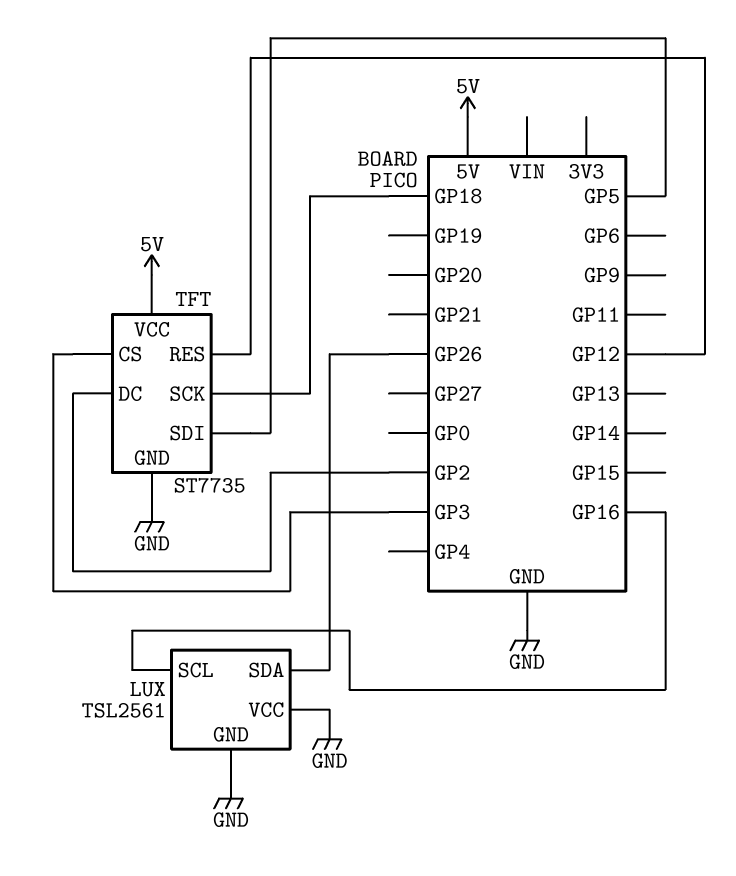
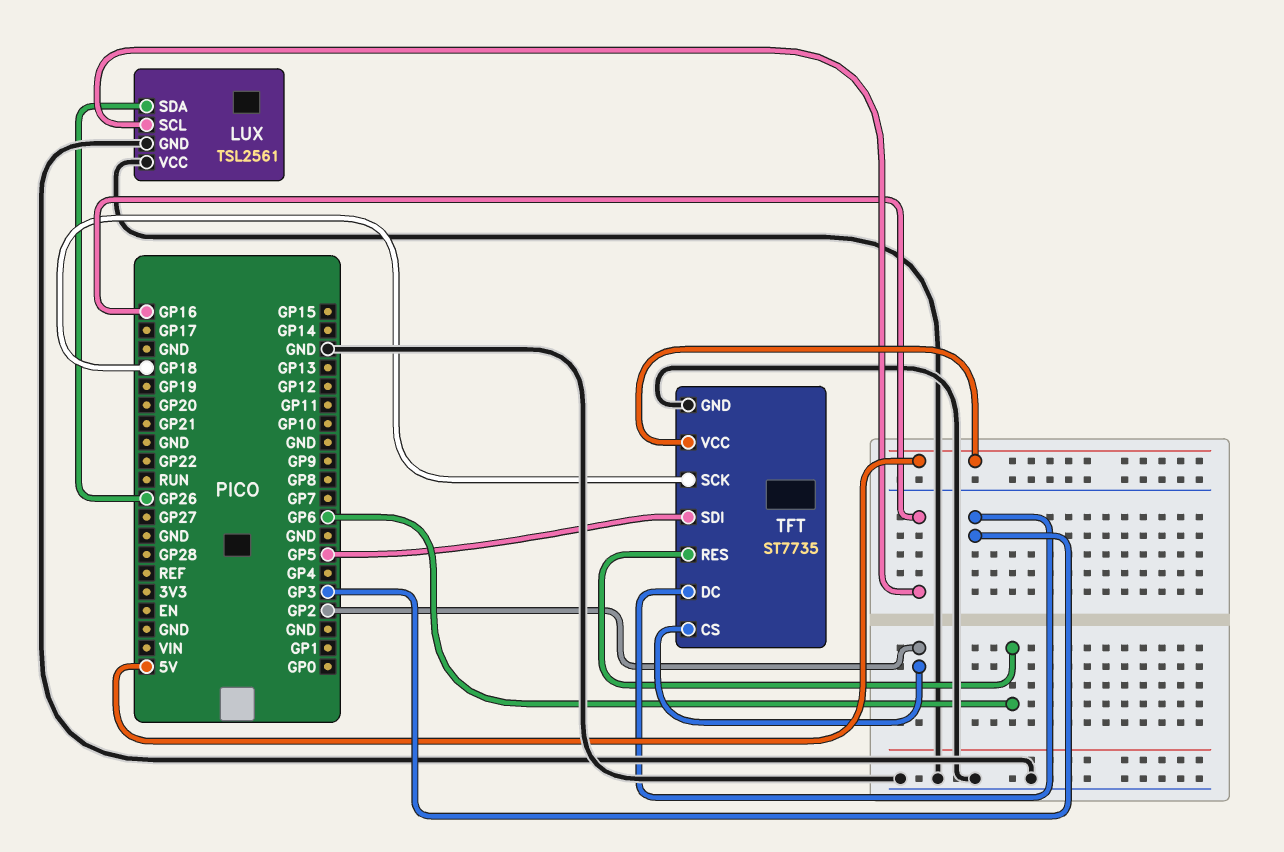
TFT pin CS: GP3 -> GP2
TFT pin DC: GP2 -> GP3
TFT pin RES: GP12 -> GP6

